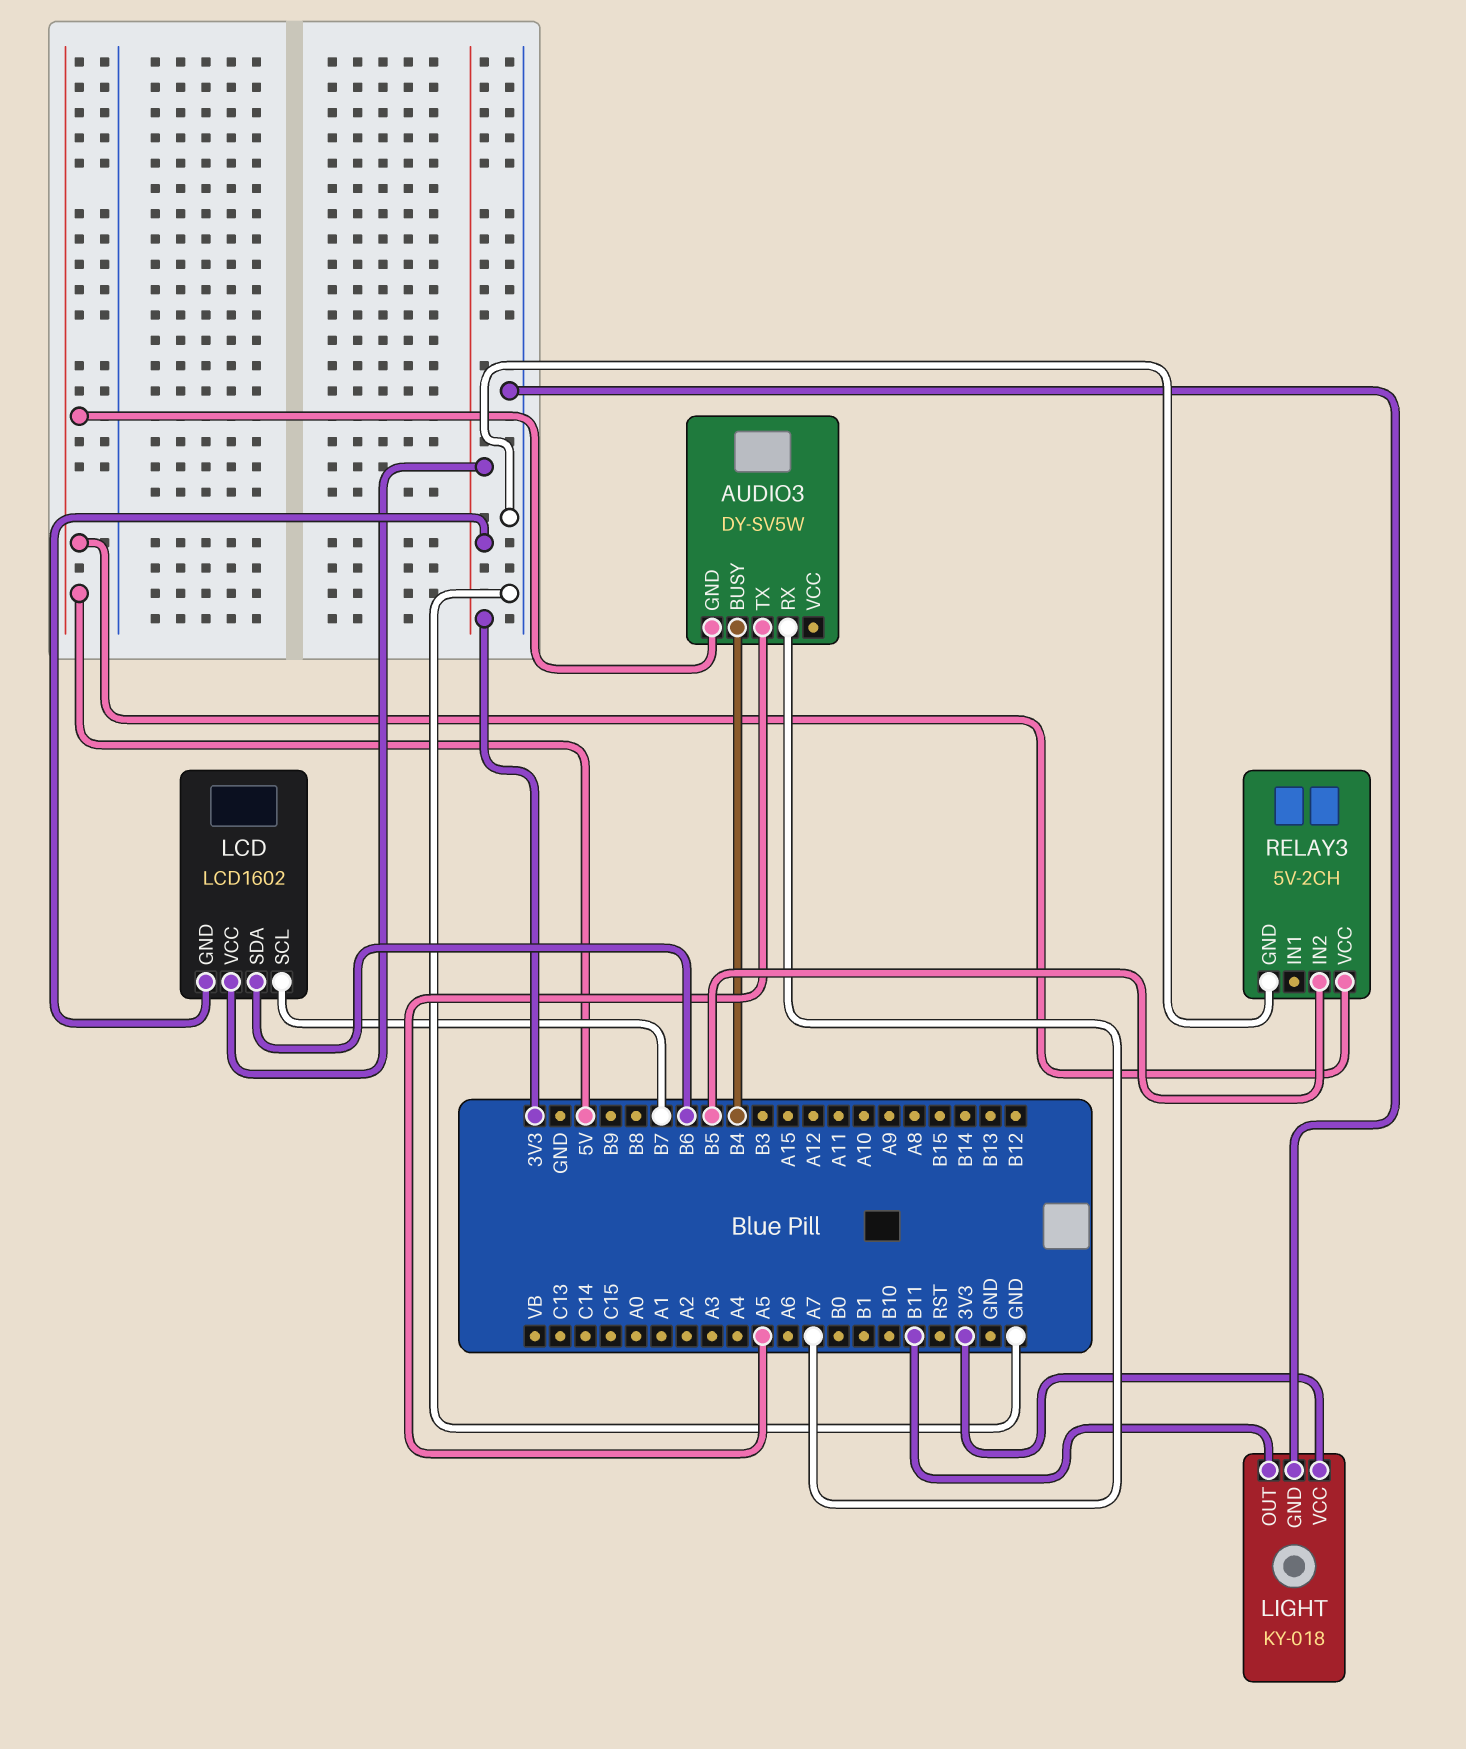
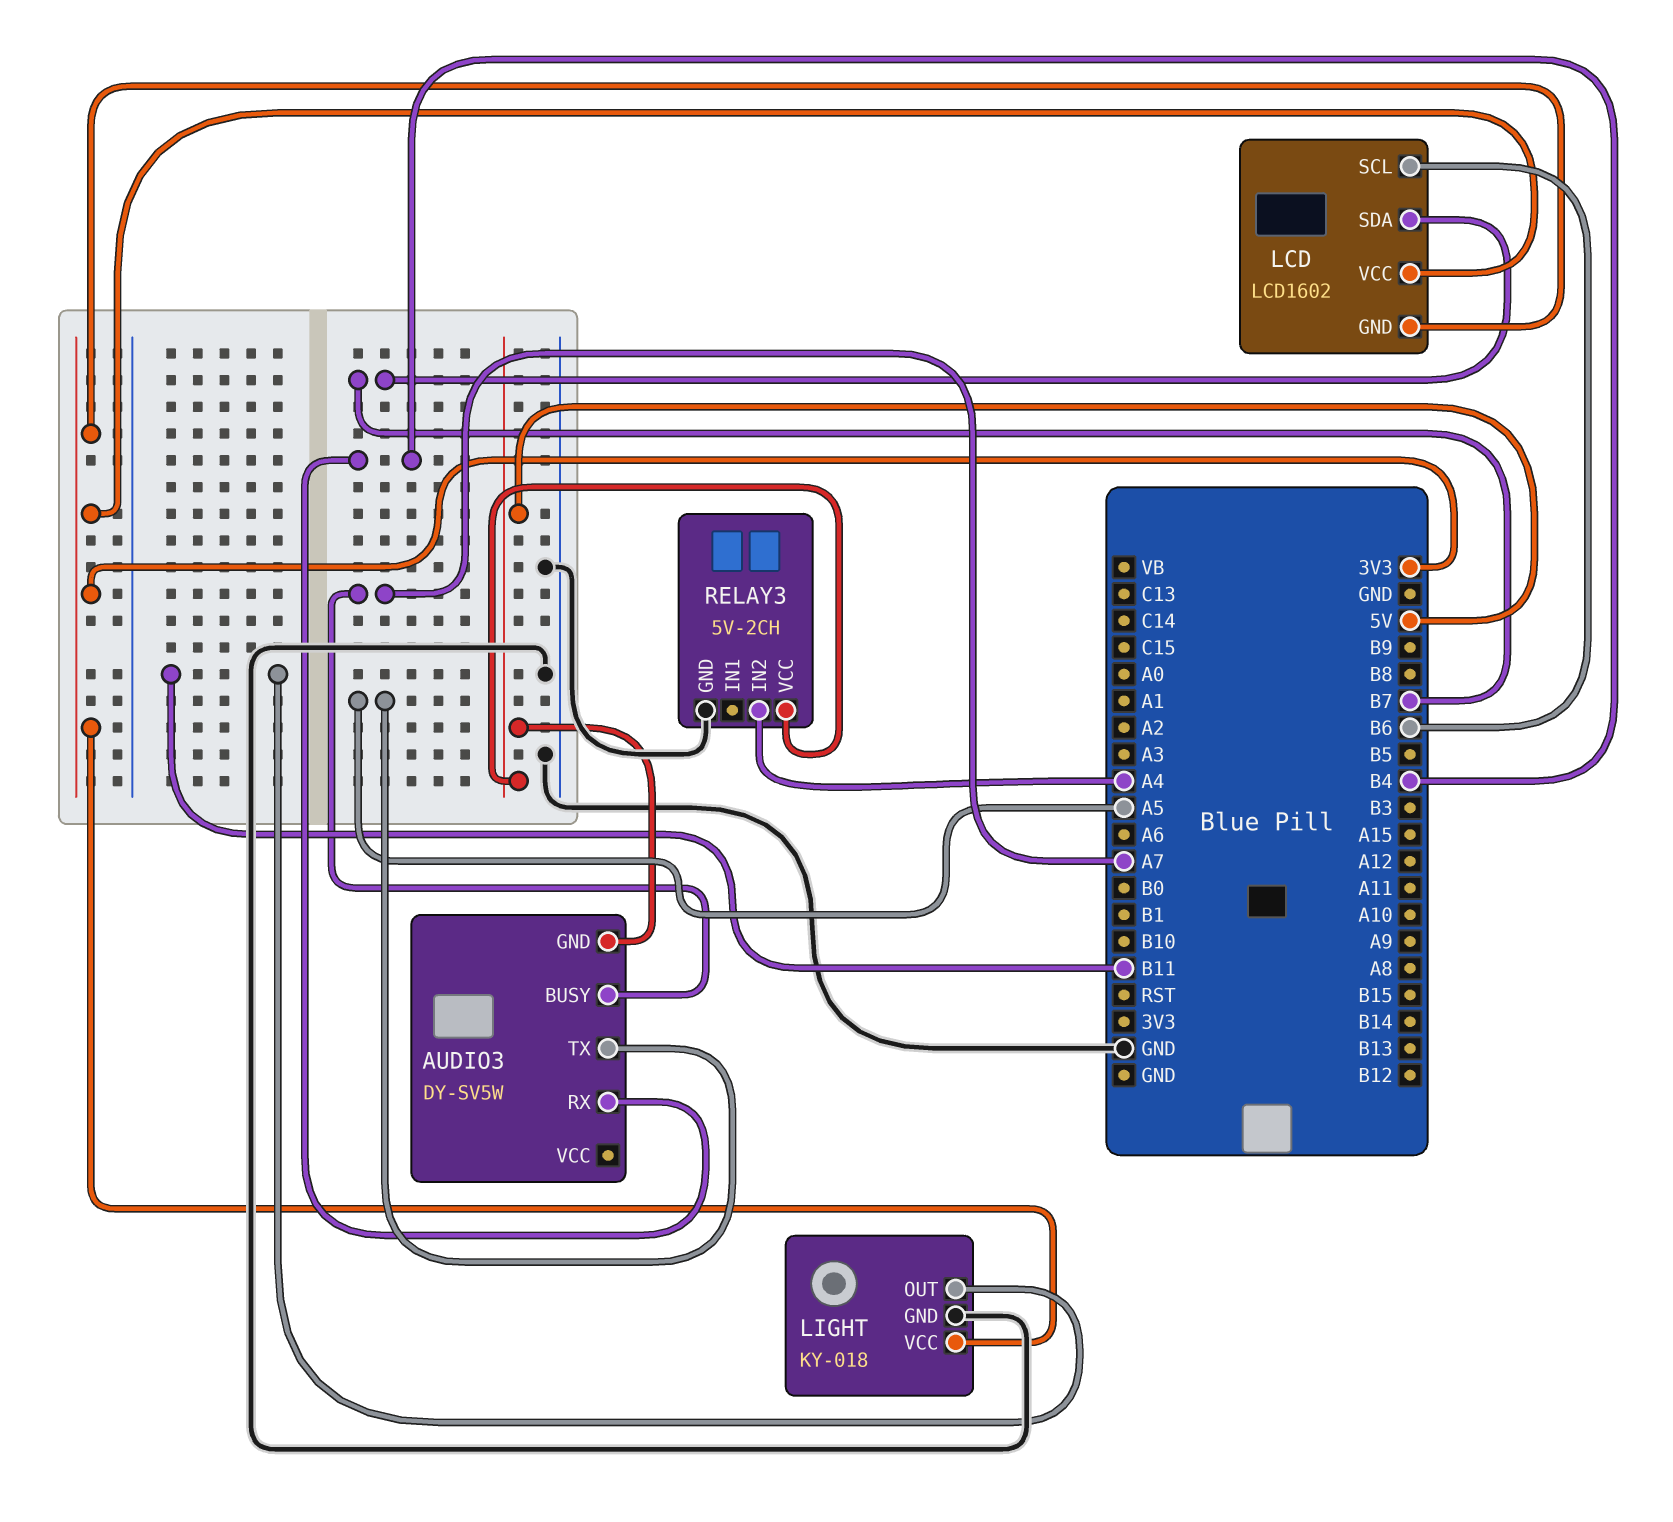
AUDIO3 pin BUSY: B4 -> A7
AUDIO3 pin RX: A7 -> B4
LCD pin SCL: B7 -> B6
LCD pin SDA: B6 -> B7
RELAY3 pin IN2: B5 -> A4

